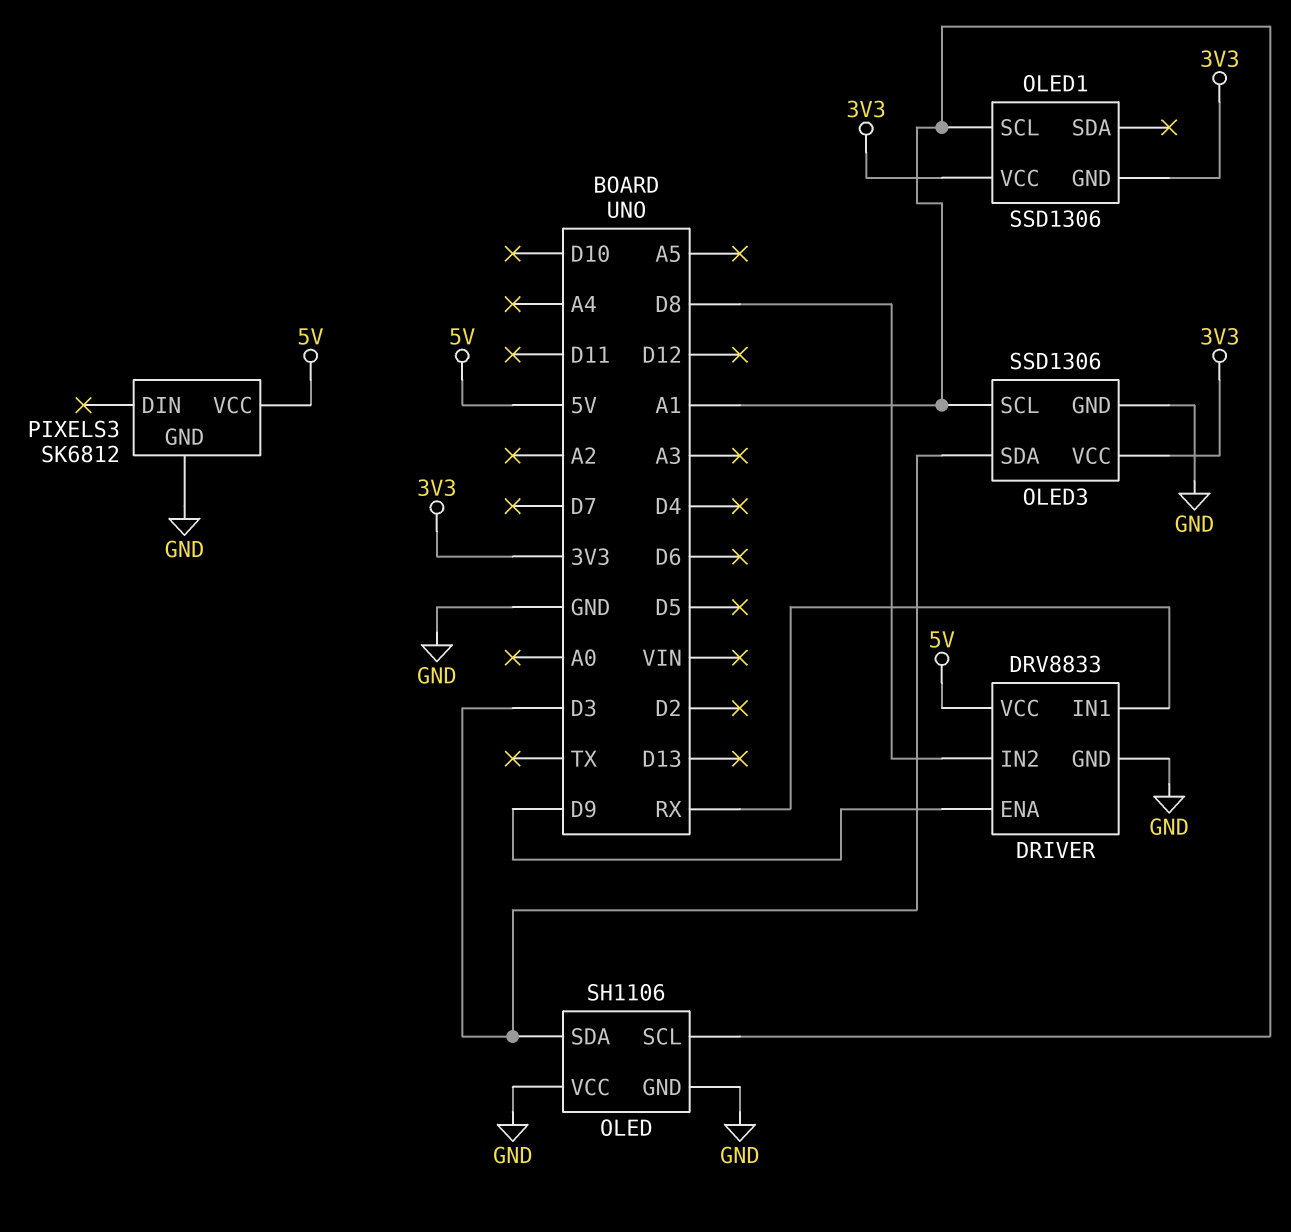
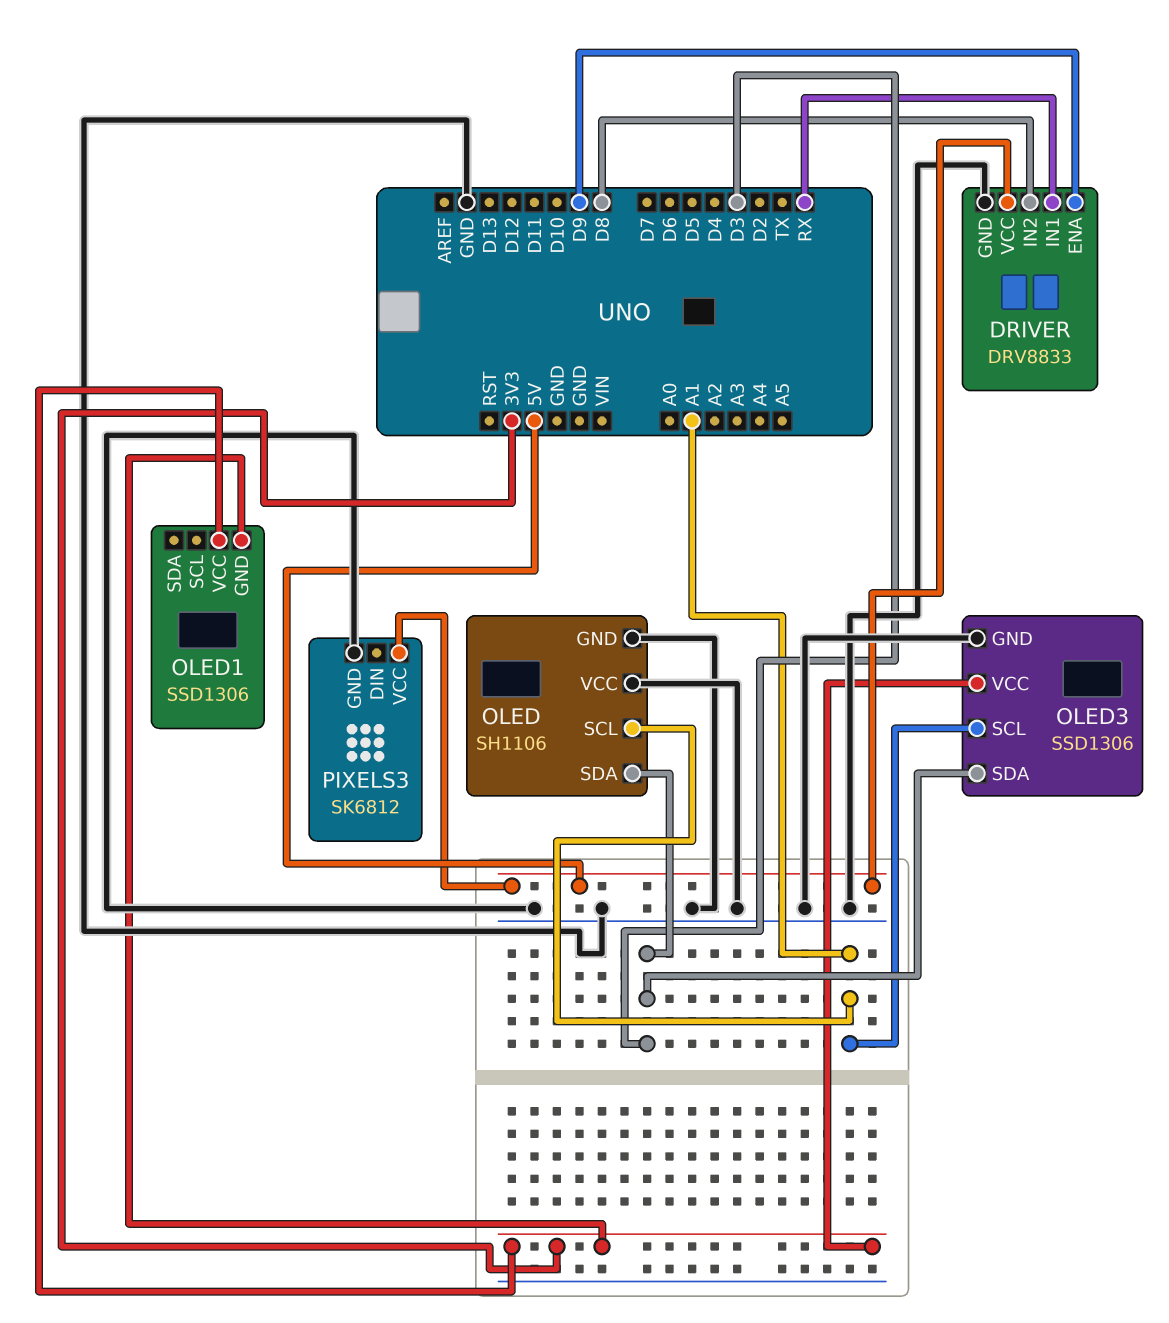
OLED1 pin SCL: A1 -> none

